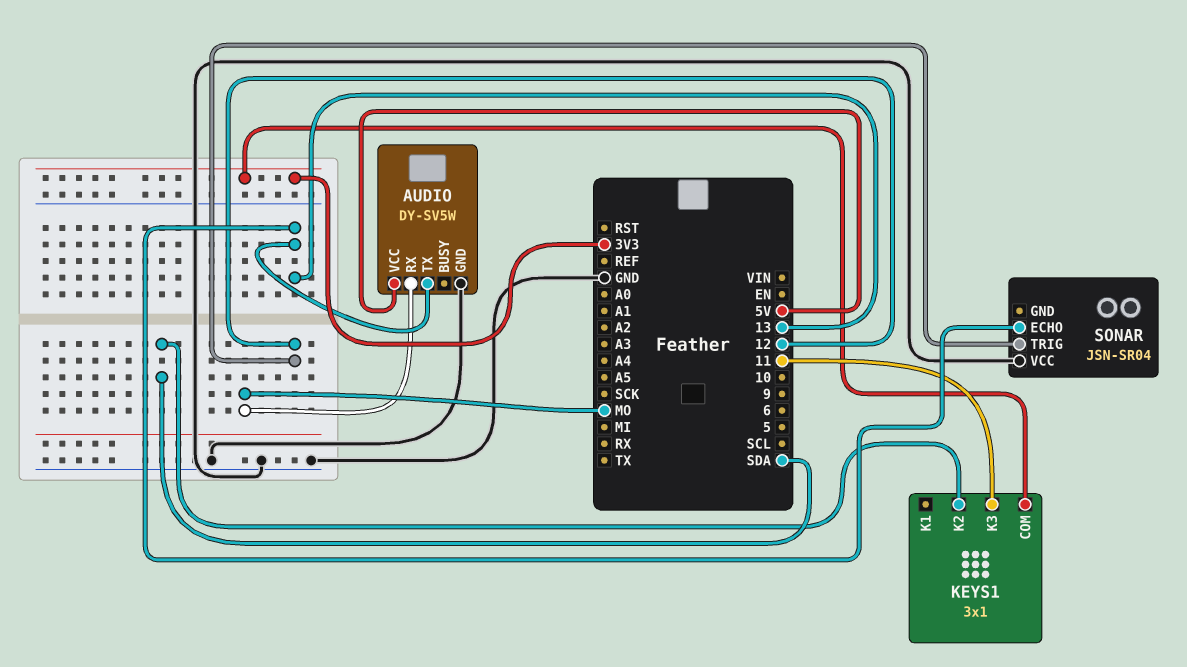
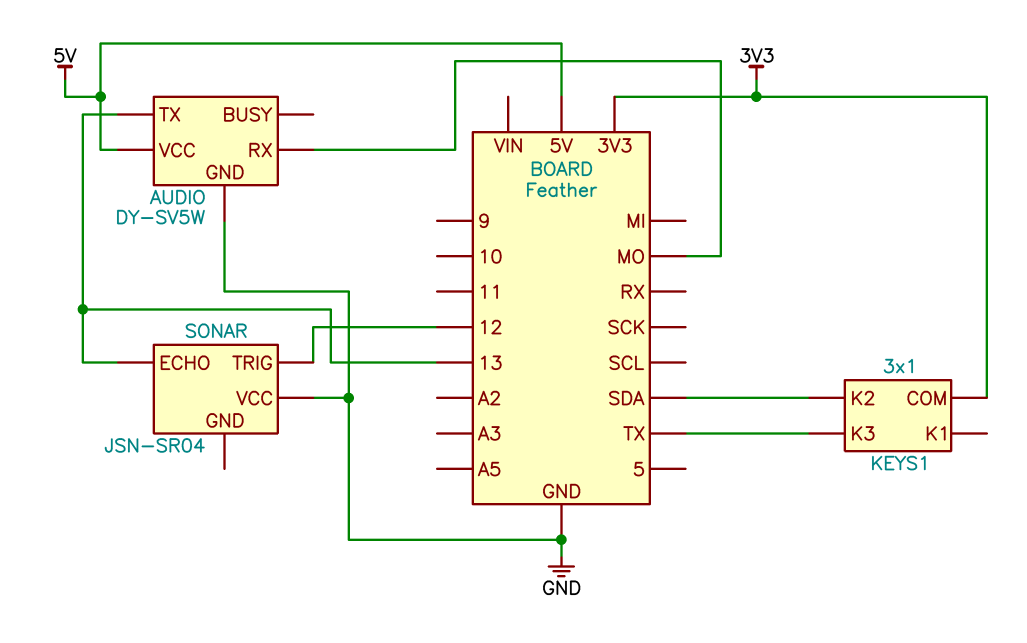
KEYS1 pin K3: 11 -> TX

